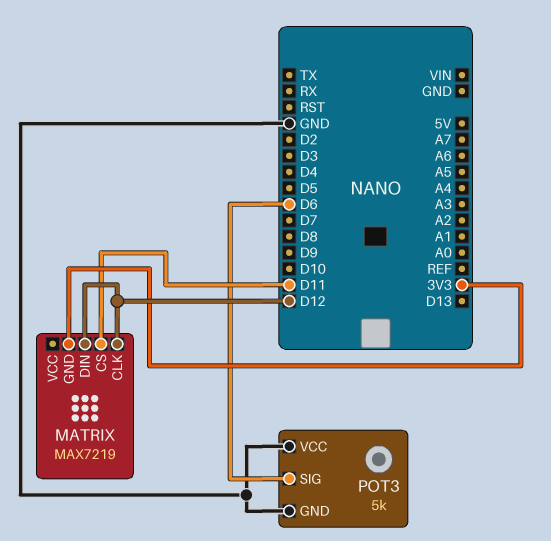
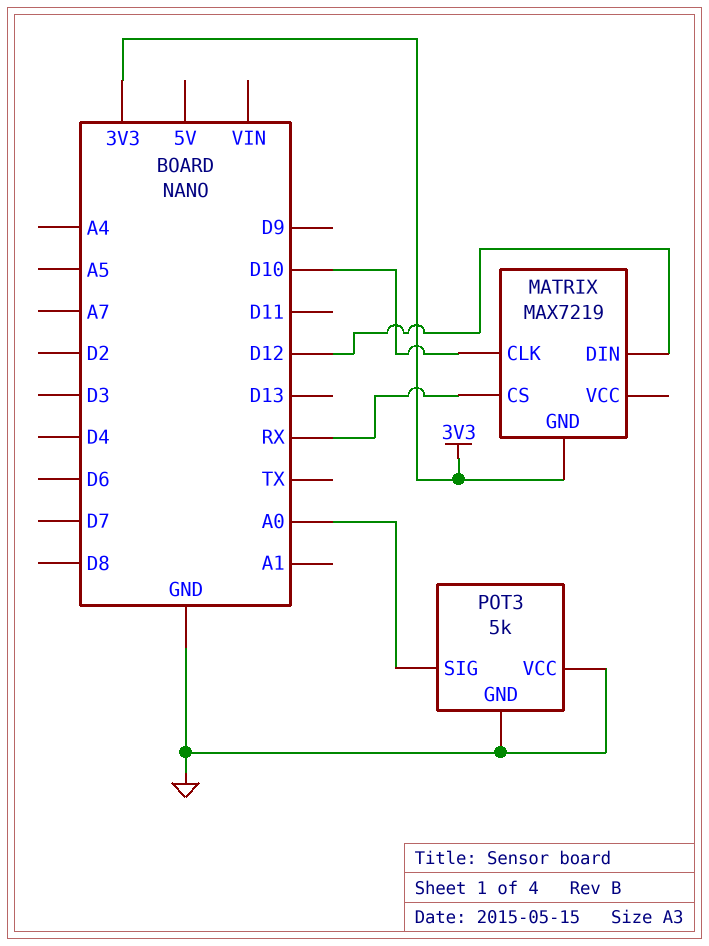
MATRIX pin CLK: D12 -> D10
MATRIX pin CS: D11 -> RX
POT3 pin SIG: D6 -> A0

